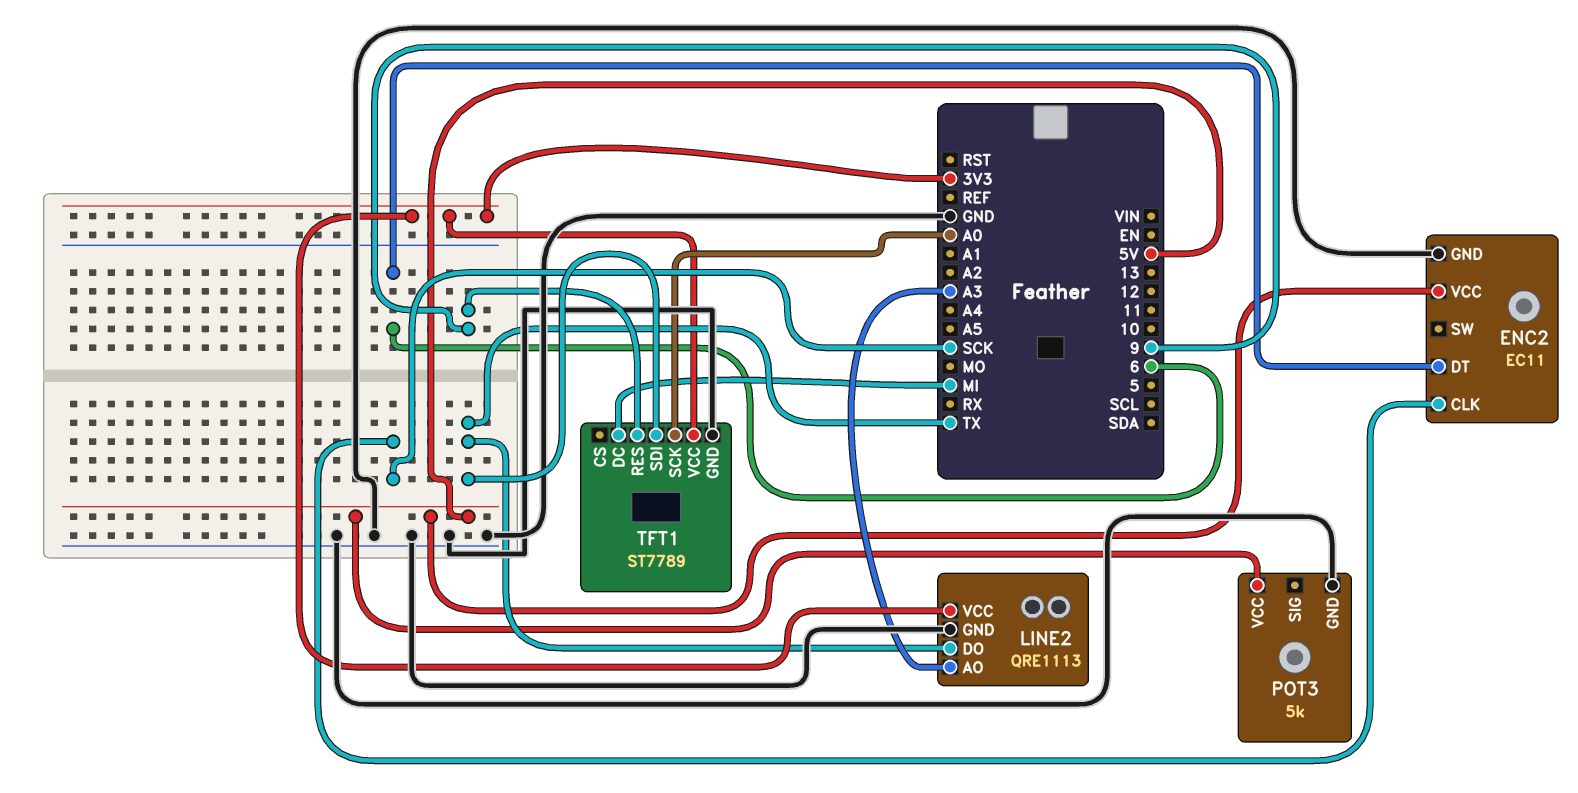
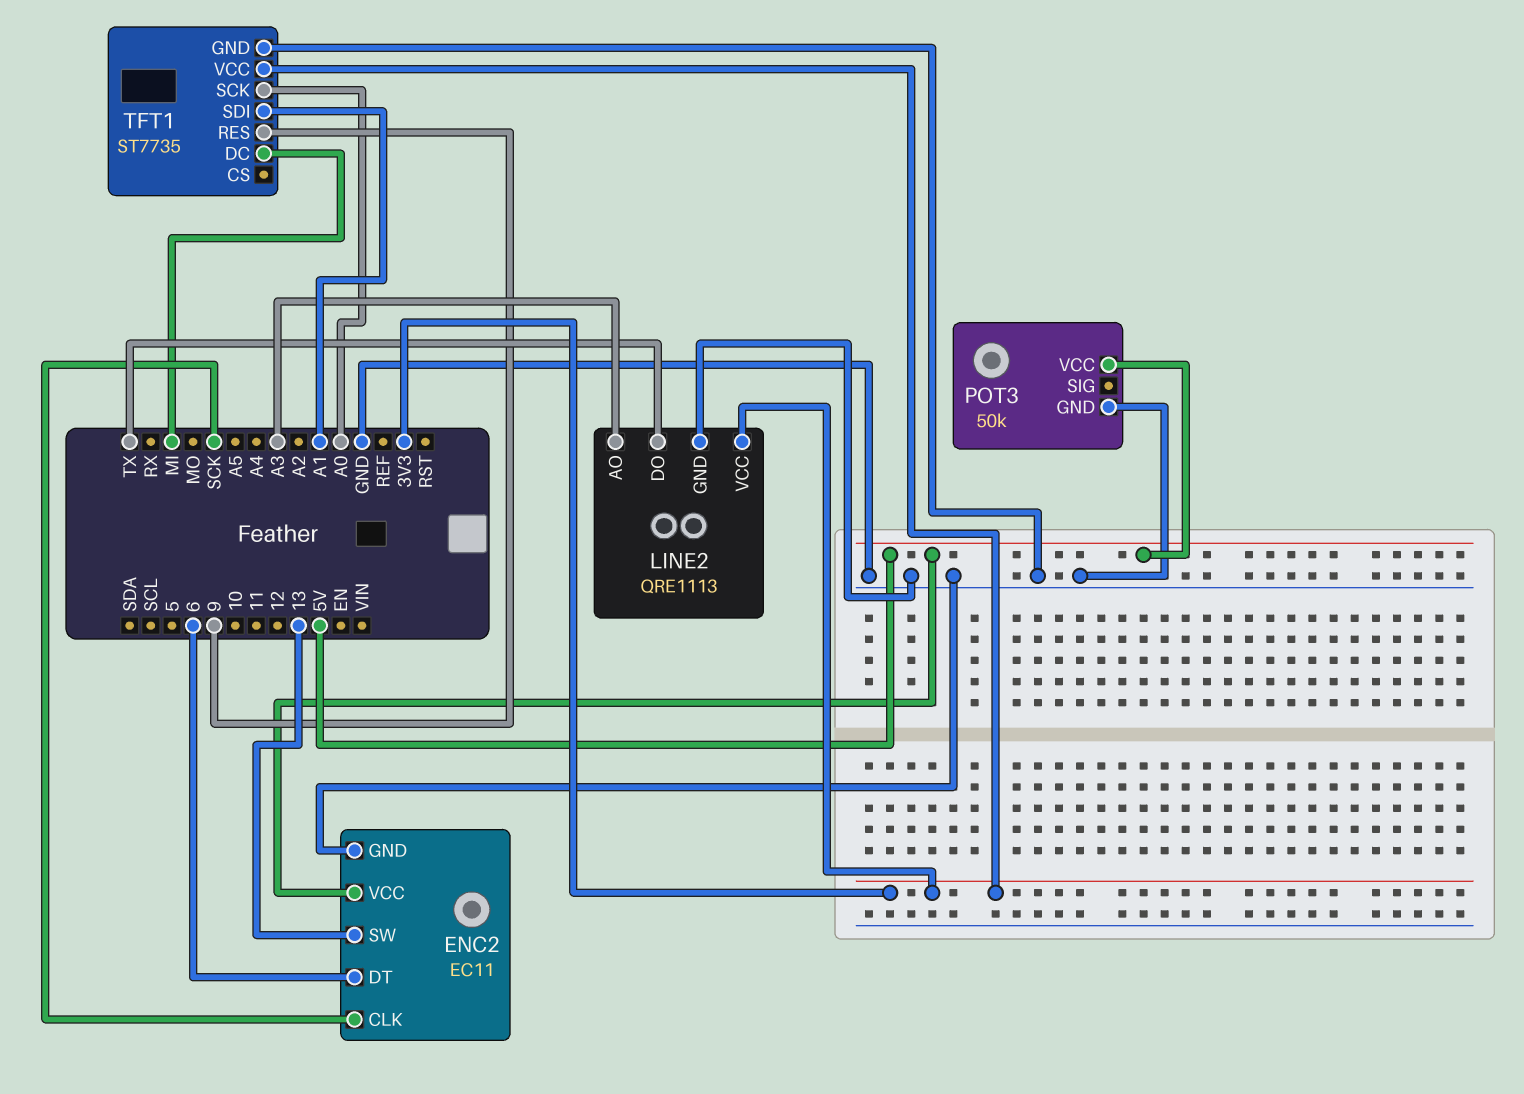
ENC2 pin SW: none -> 13
POT3: 5k -> 50k
TFT1: ST7789 -> ST7735
TFT1 pin SDI: TX -> A1

